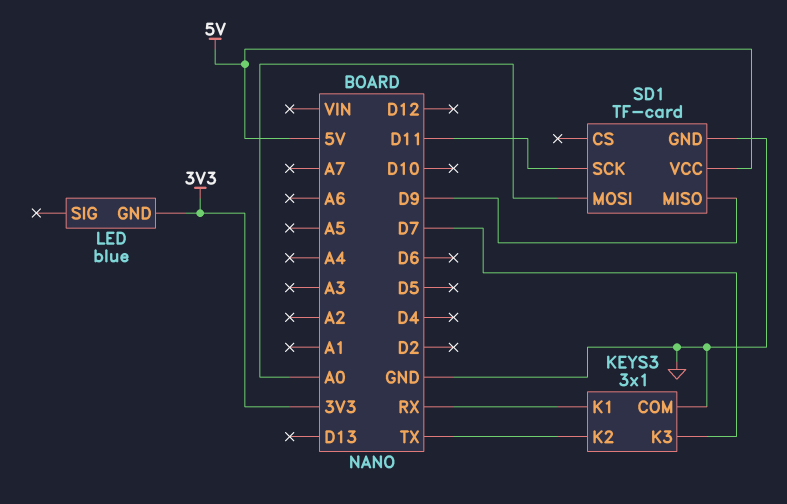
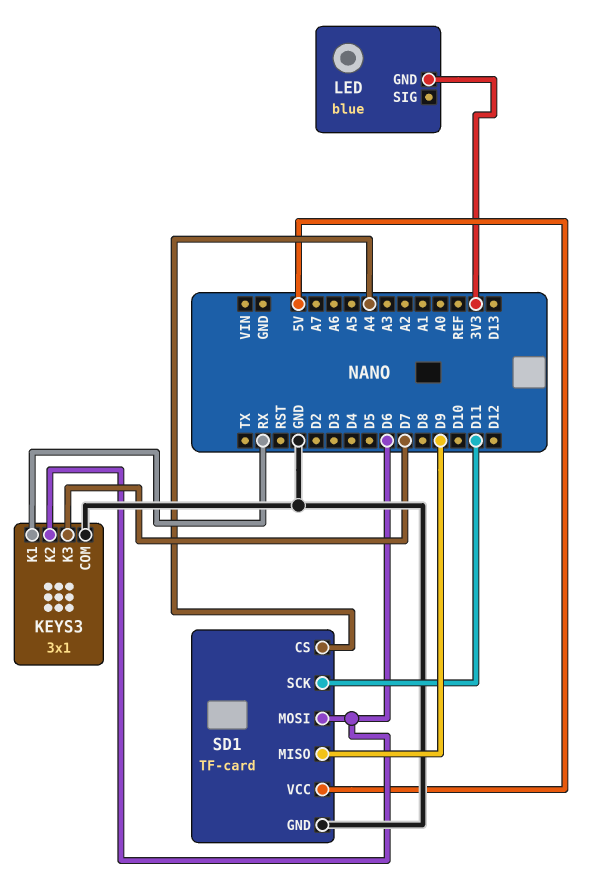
KEYS3 pin K2: TX -> D6
SD1 pin CS: none -> A4
SD1 pin MOSI: A0 -> D6

